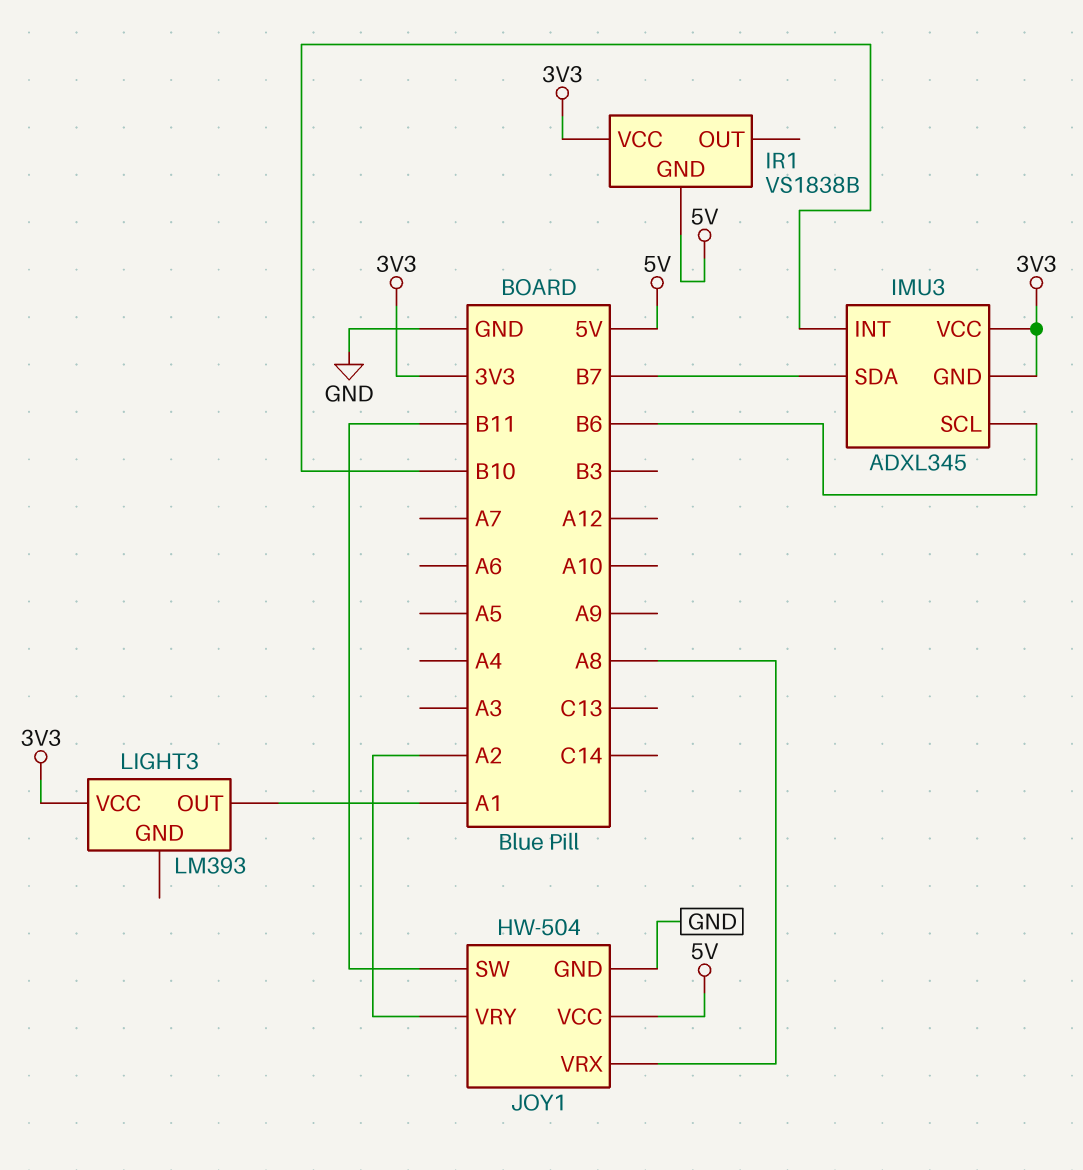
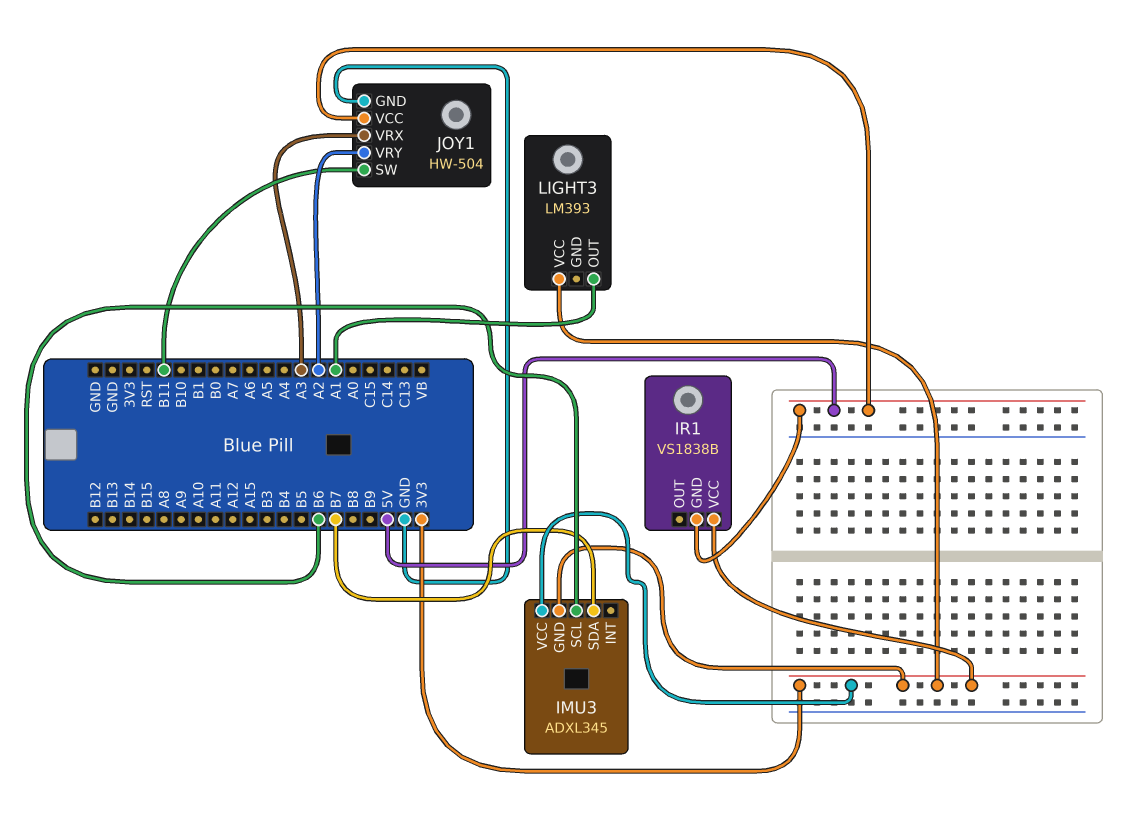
IMU3 pin INT: B10 -> none
JOY1 pin VRX: A8 -> A3

